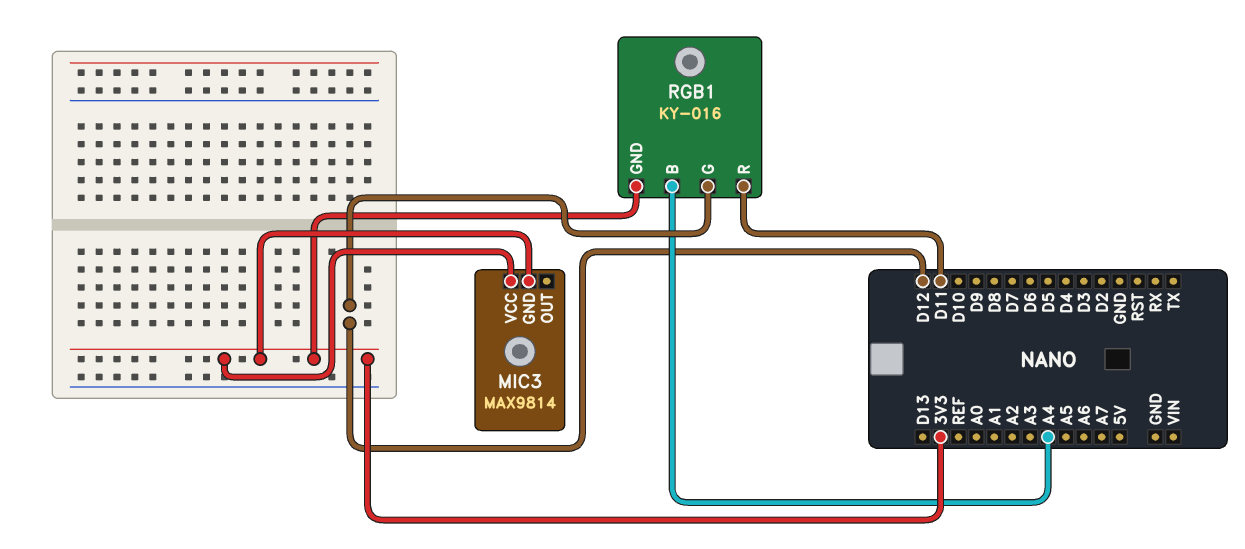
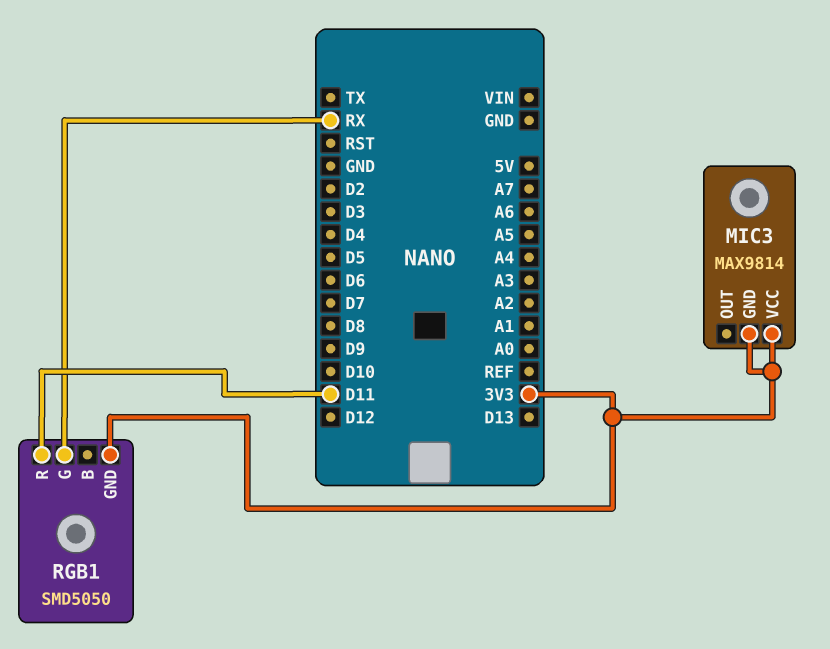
RGB1: KY-016 -> SMD5050
RGB1 pin B: A4 -> none
RGB1 pin G: D12 -> RX

